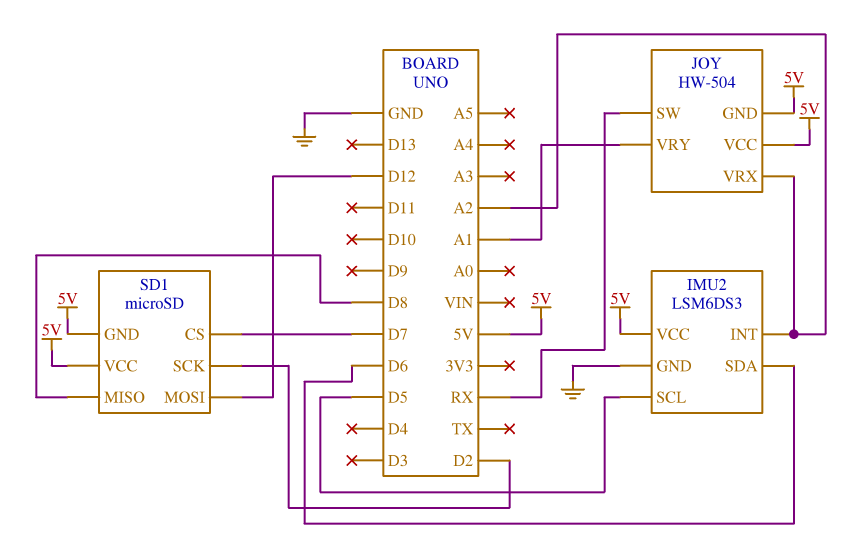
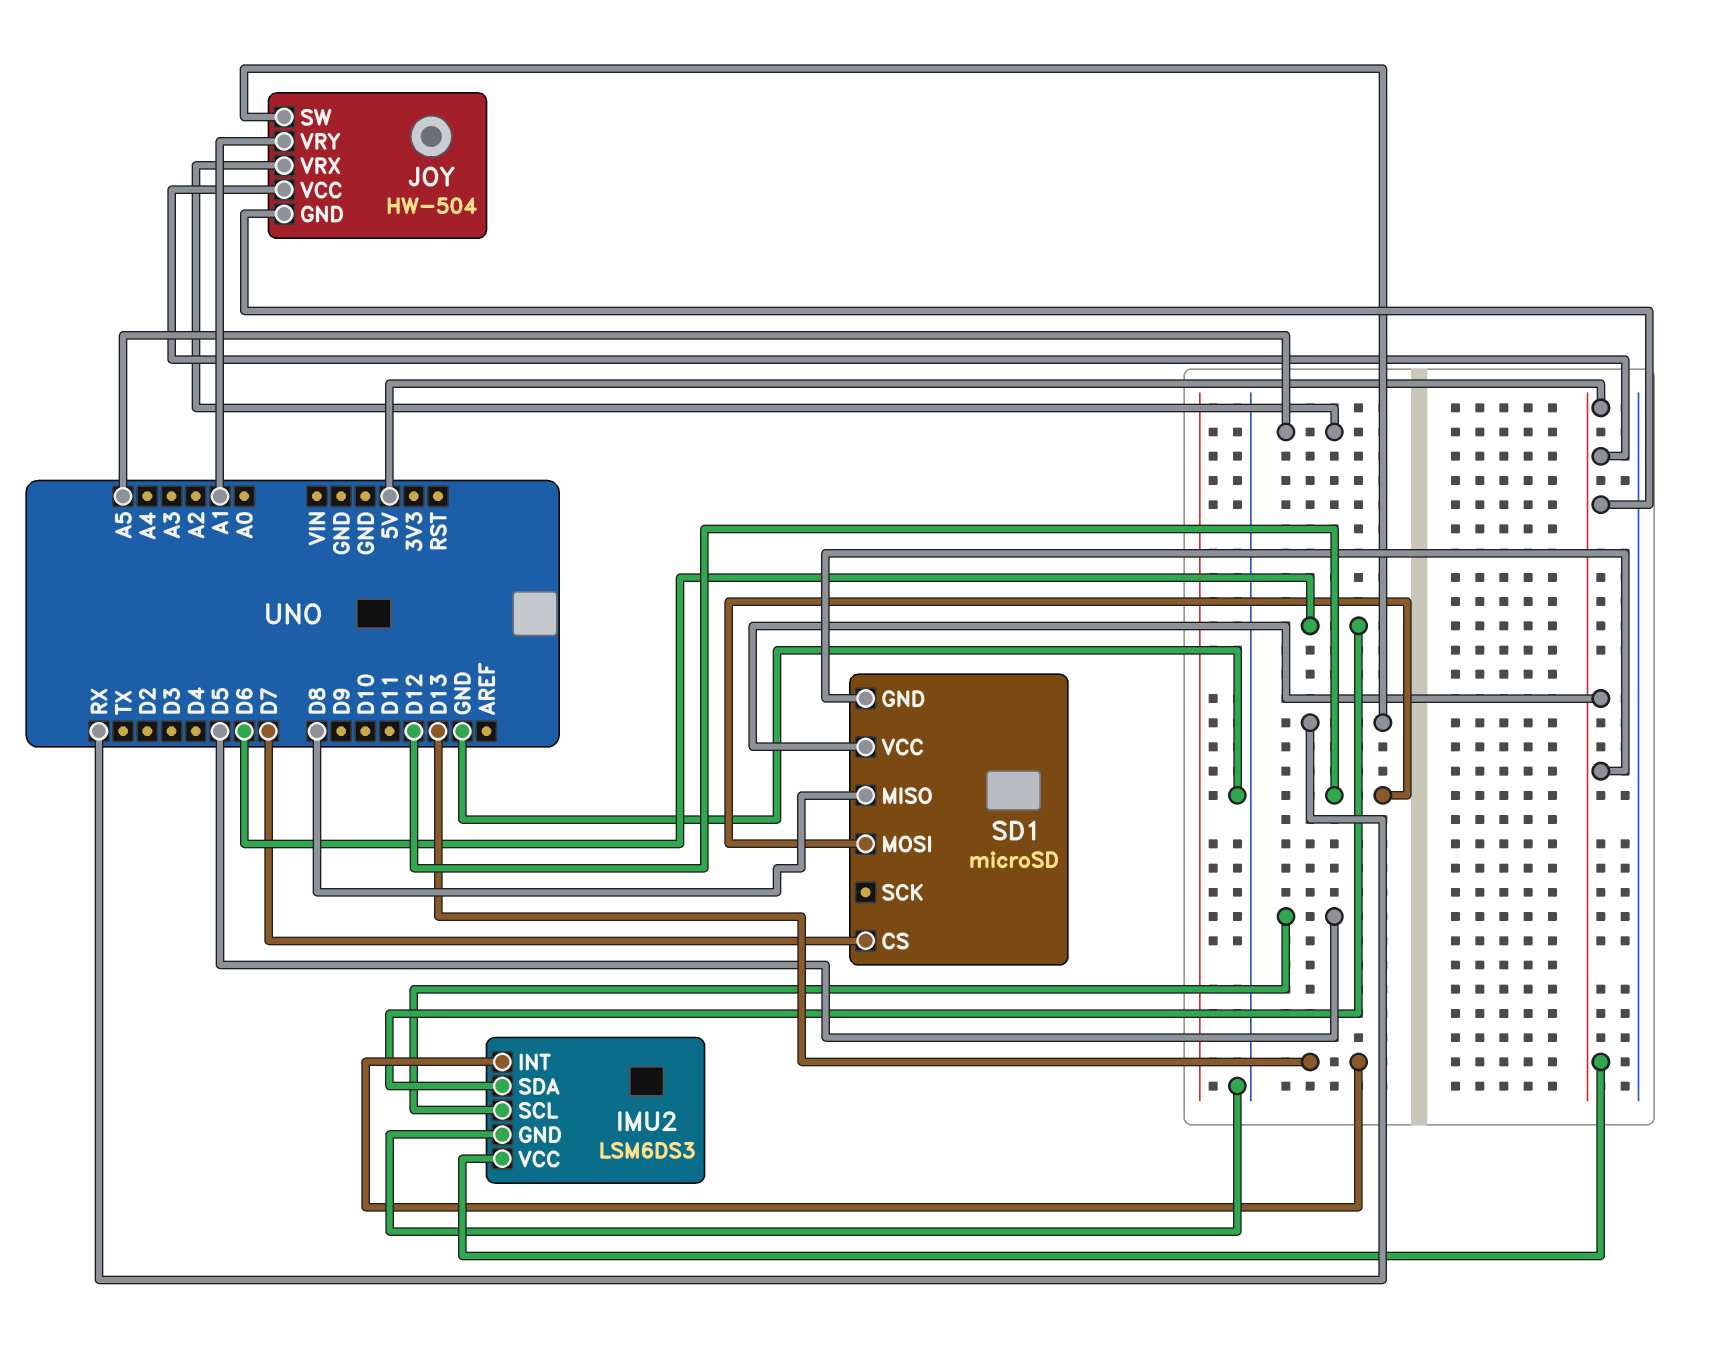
IMU2 pin INT: A2 -> D13
JOY pin VRX: A2 -> A5
SD1 pin SCK: D2 -> none

